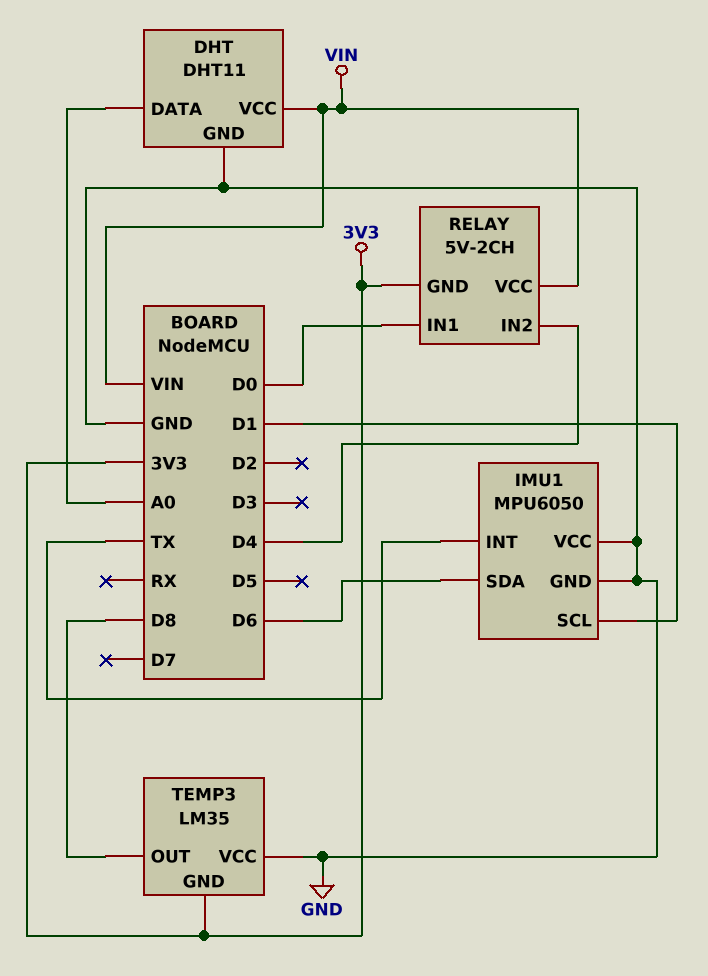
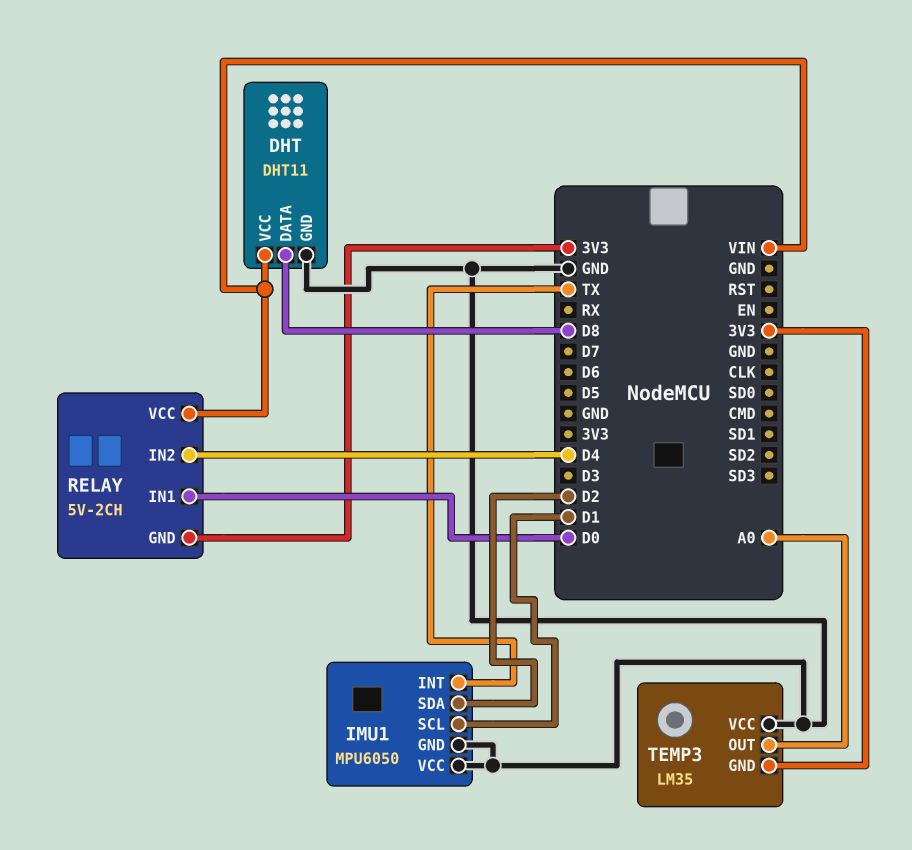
DHT pin DATA: A0 -> D8
IMU1 pin SDA: D6 -> D2
TEMP3 pin OUT: D8 -> A0

